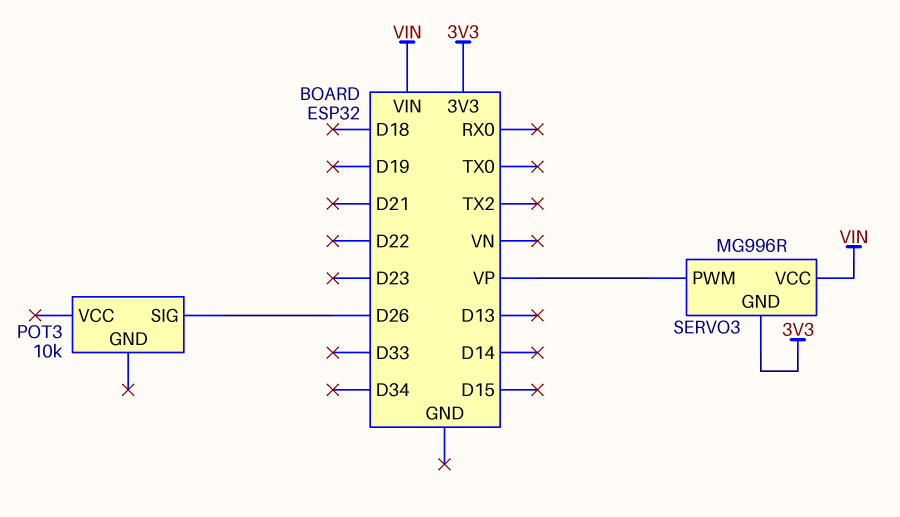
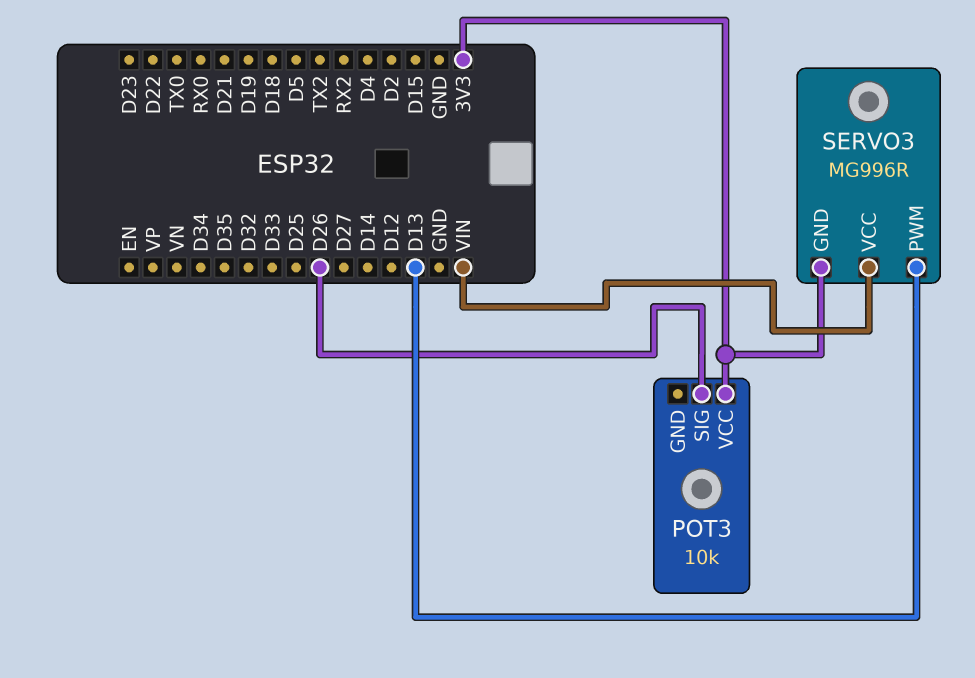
POT3 pin VCC: none -> 3V3
SERVO3 pin PWM: VP -> D13

